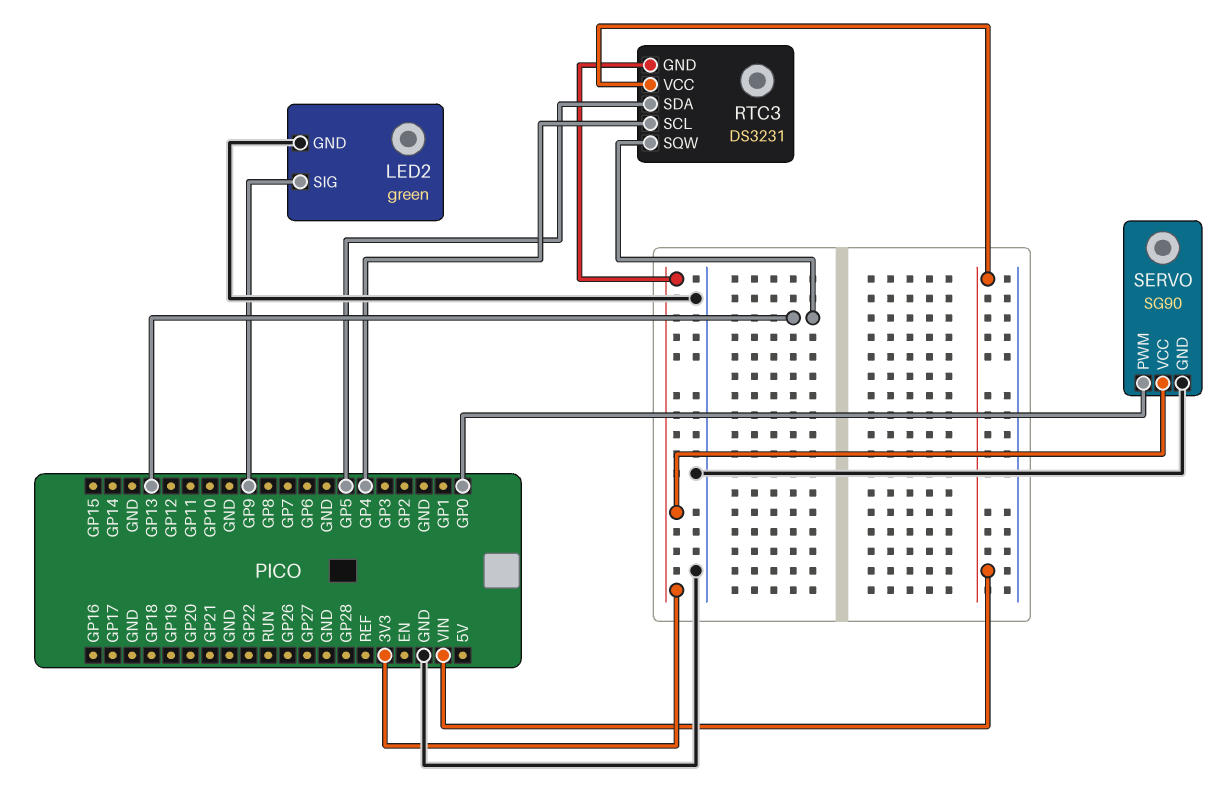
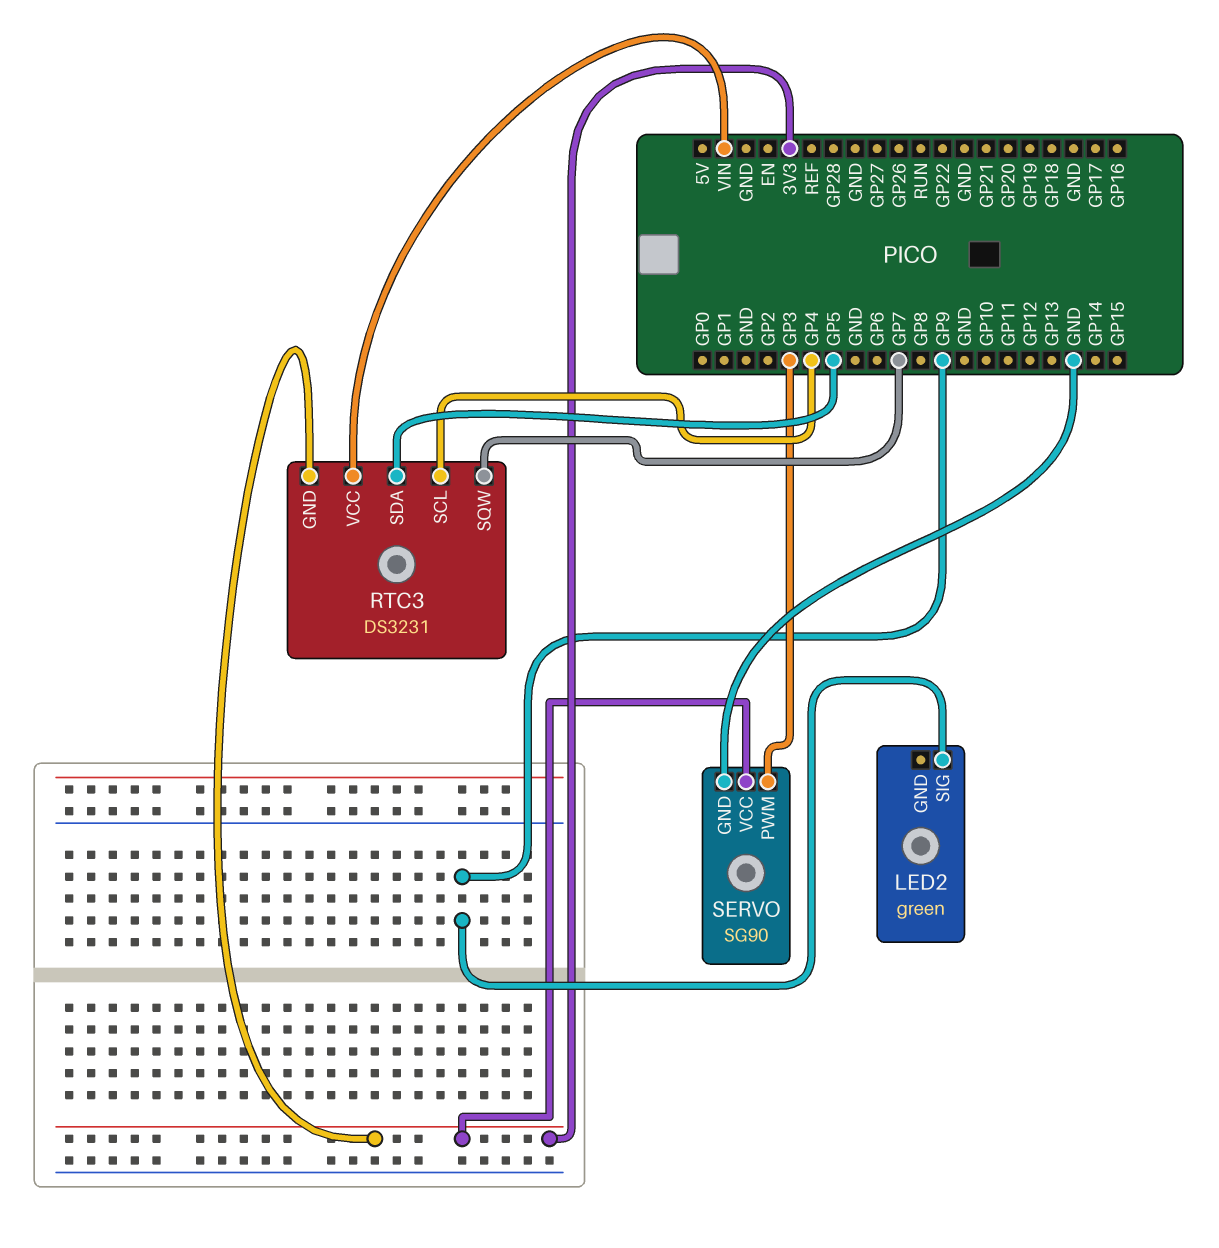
LED2 pin GND: GND -> none
RTC3 pin SQW: GP13 -> GP7
SERVO pin PWM: GP0 -> GP3

